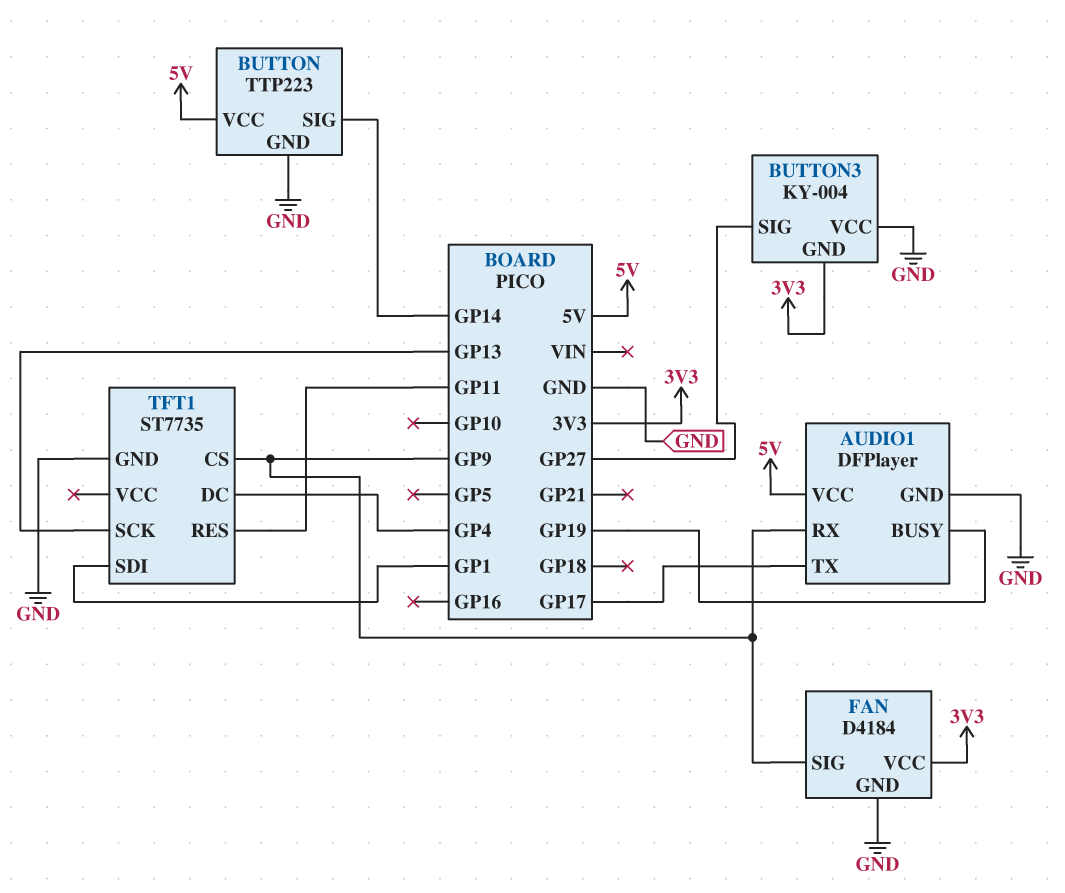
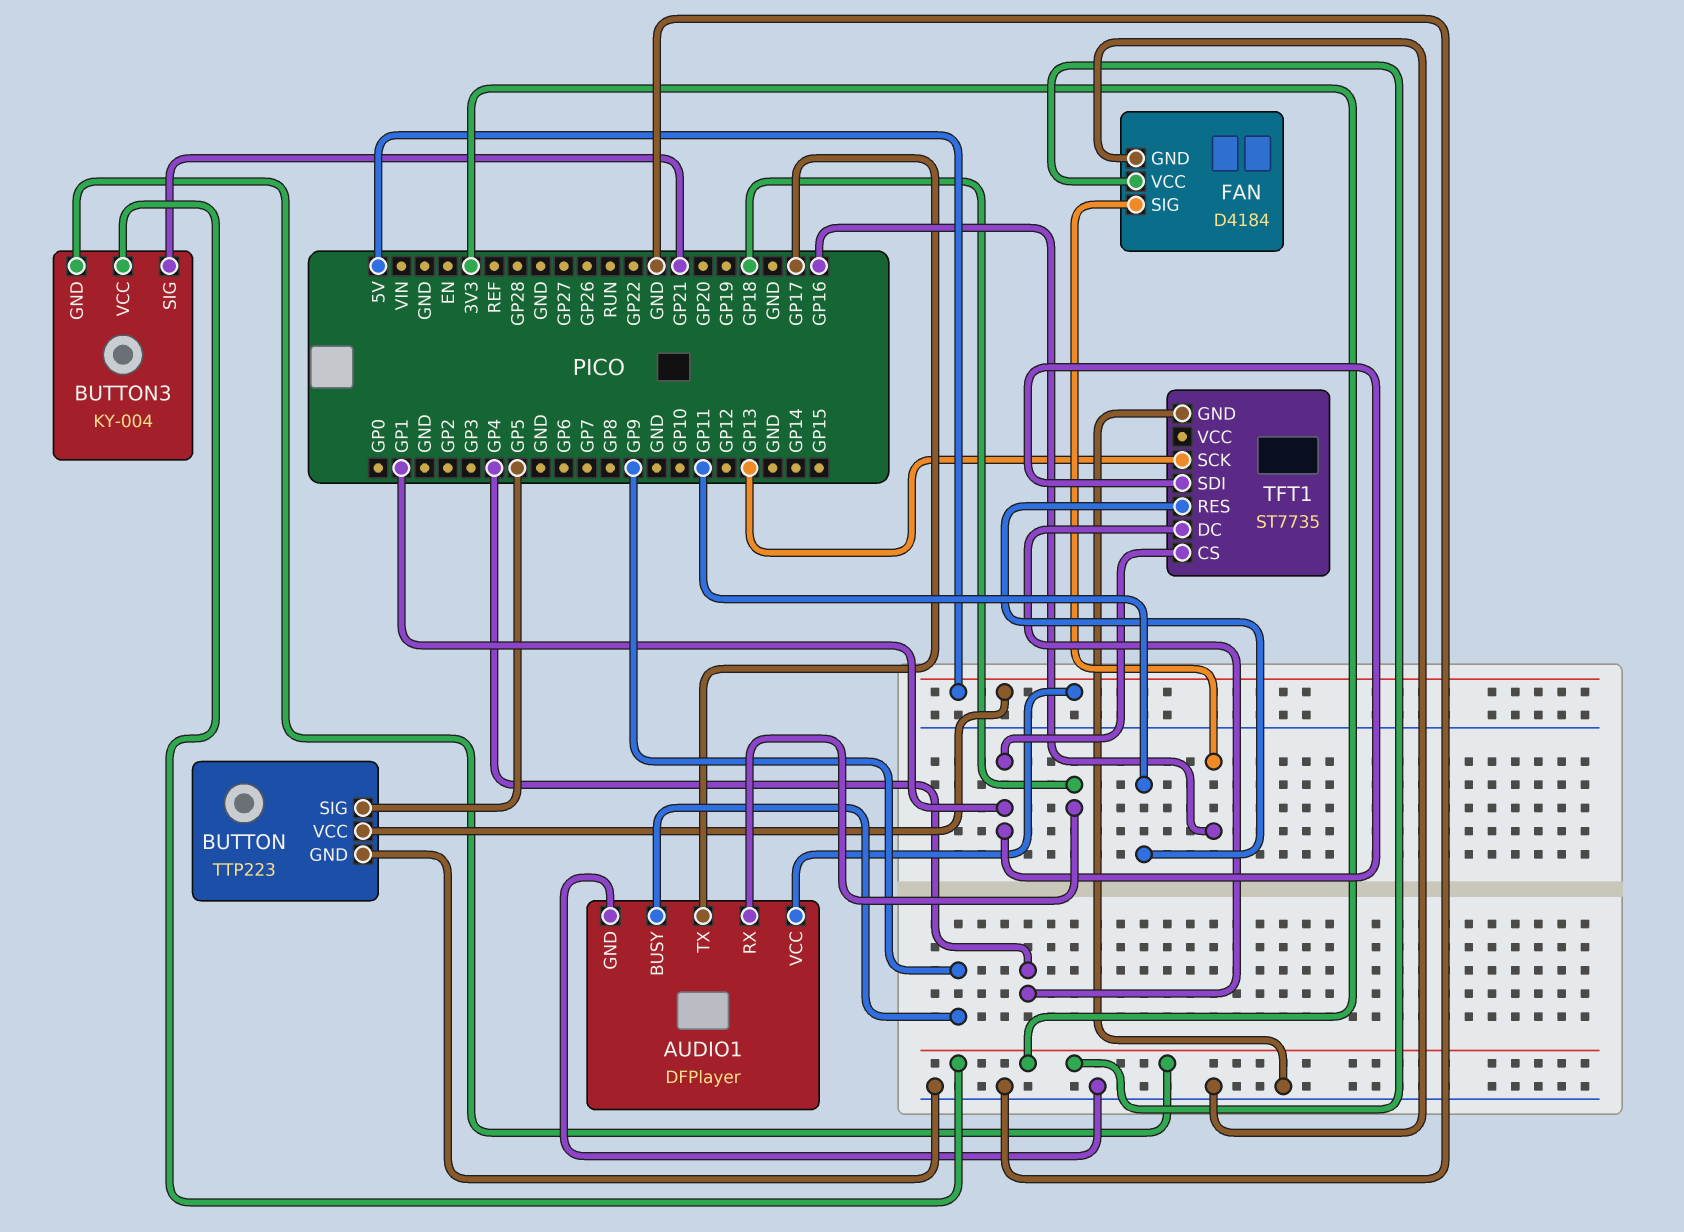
AUDIO1 pin BUSY: GP19 -> GP9
AUDIO1 pin RX: GP9 -> GP18
BUTTON pin SIG: GP14 -> GP5
BUTTON3 pin SIG: GP27 -> GP21
BUTTON3 pin VCC: GND -> 3V3
FAN pin SIG: GP9 -> GP16
TFT1 pin CS: GP9 -> GP1

